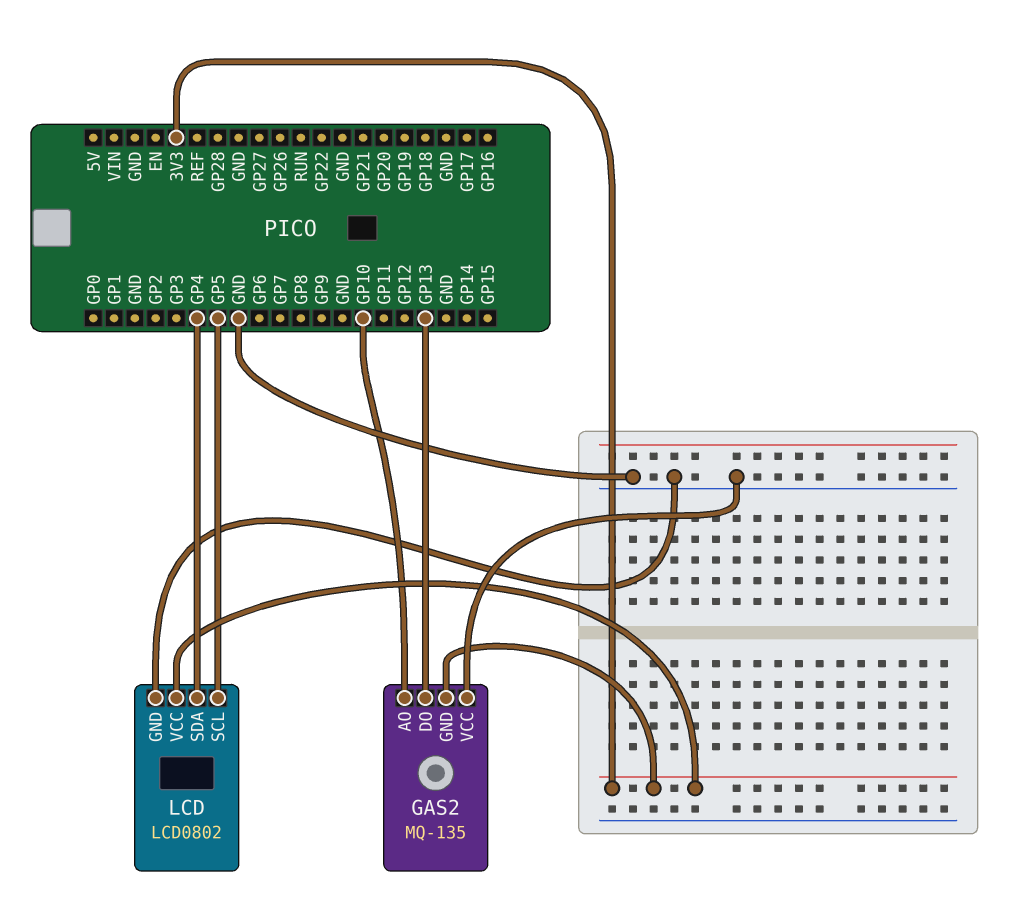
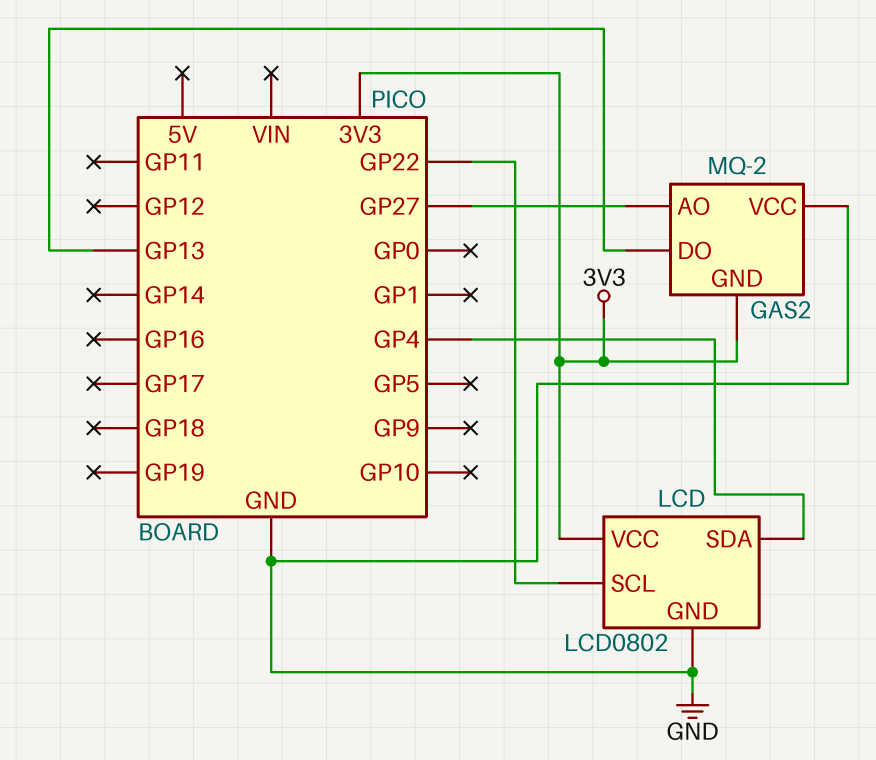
GAS2: MQ-135 -> MQ-2
GAS2 pin AO: GP10 -> GP27
LCD pin SCL: GP5 -> GP22

